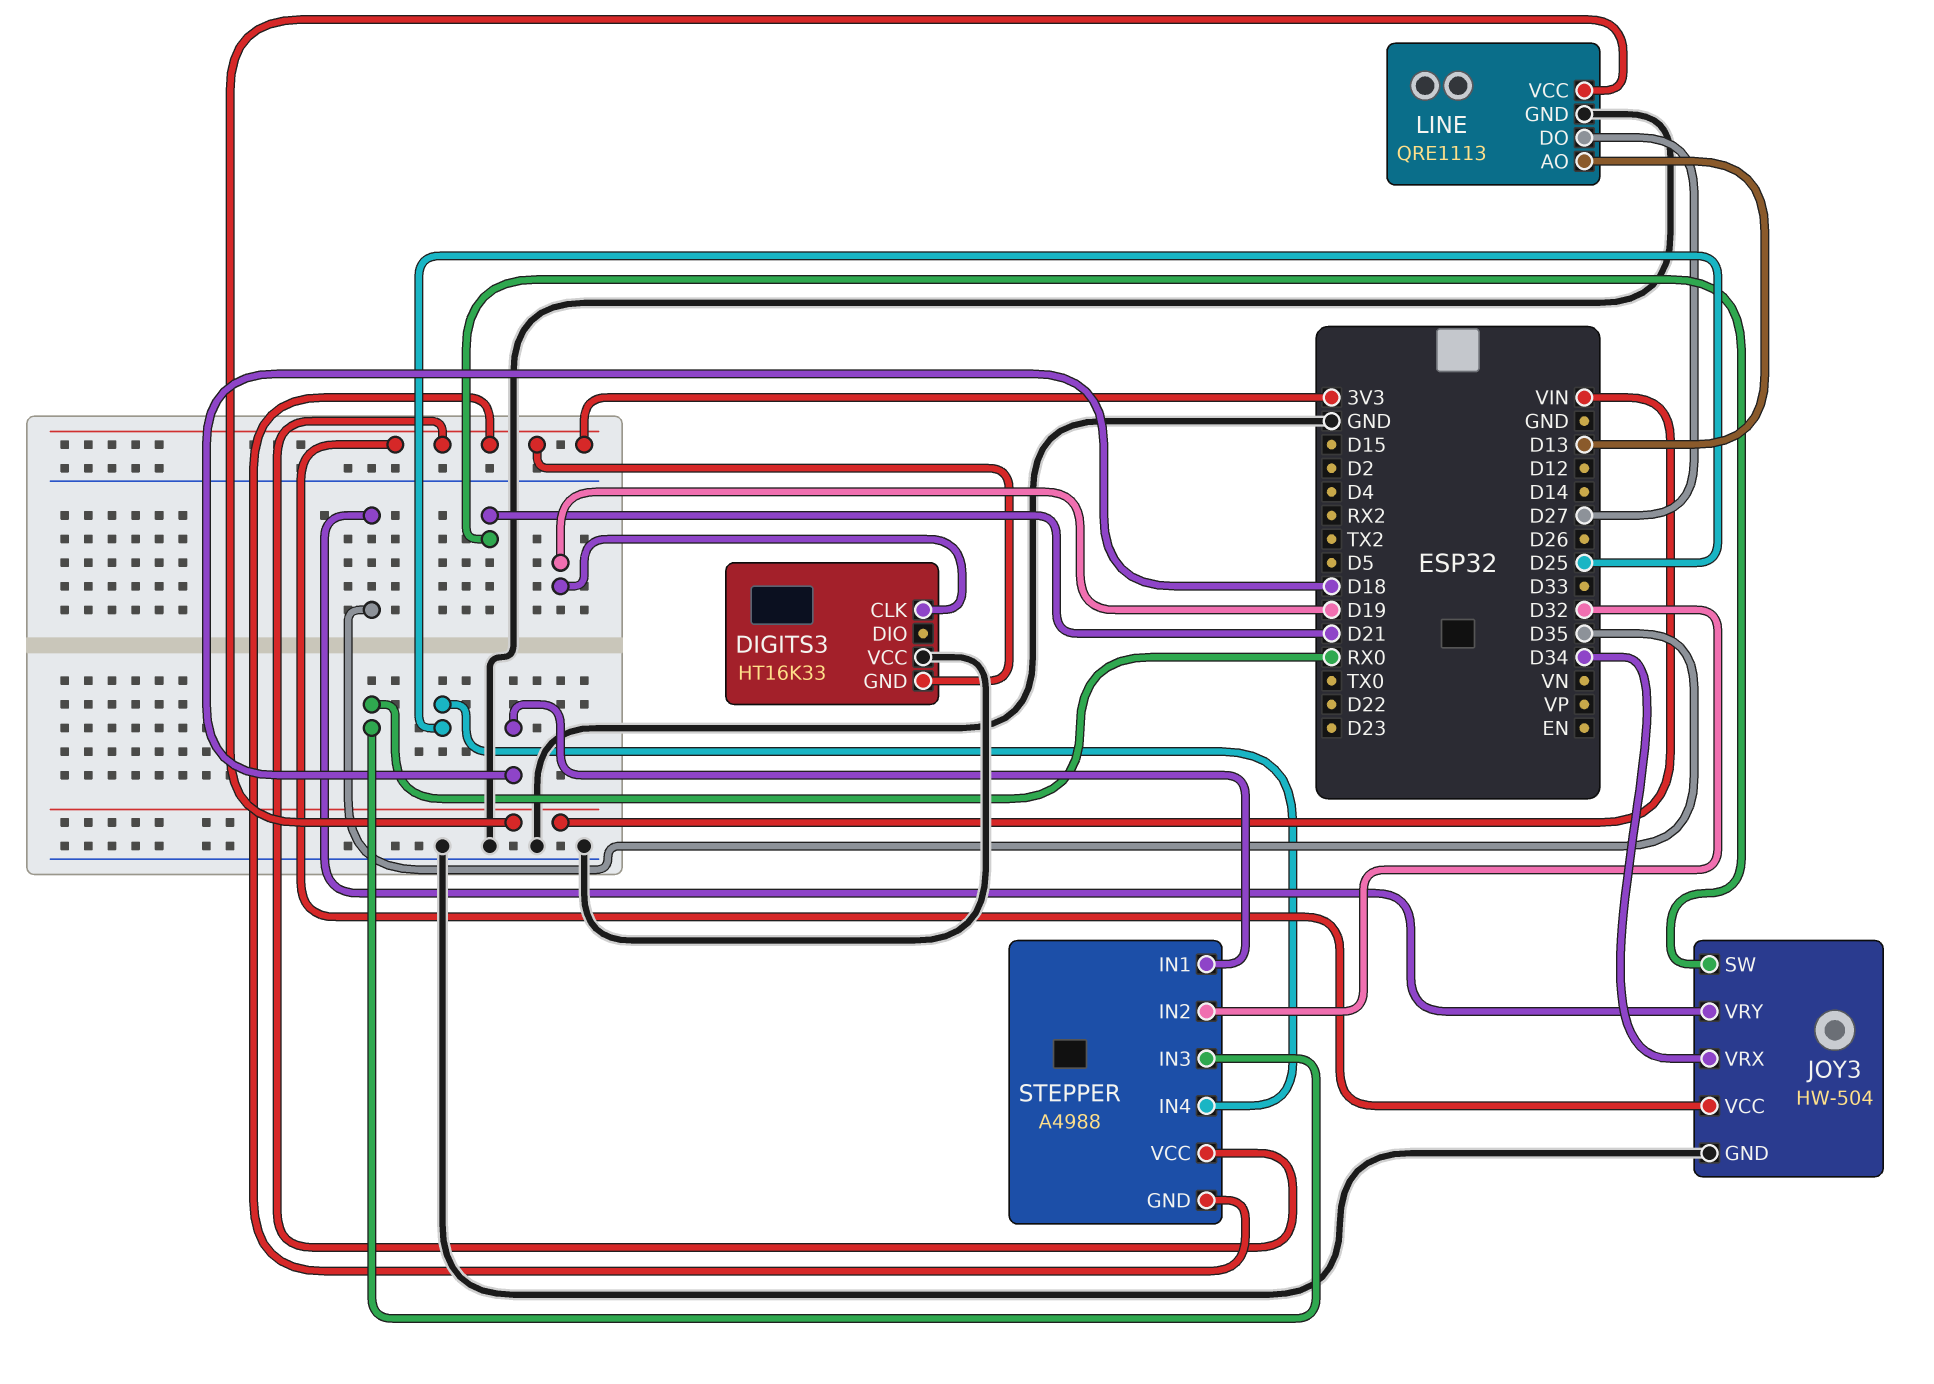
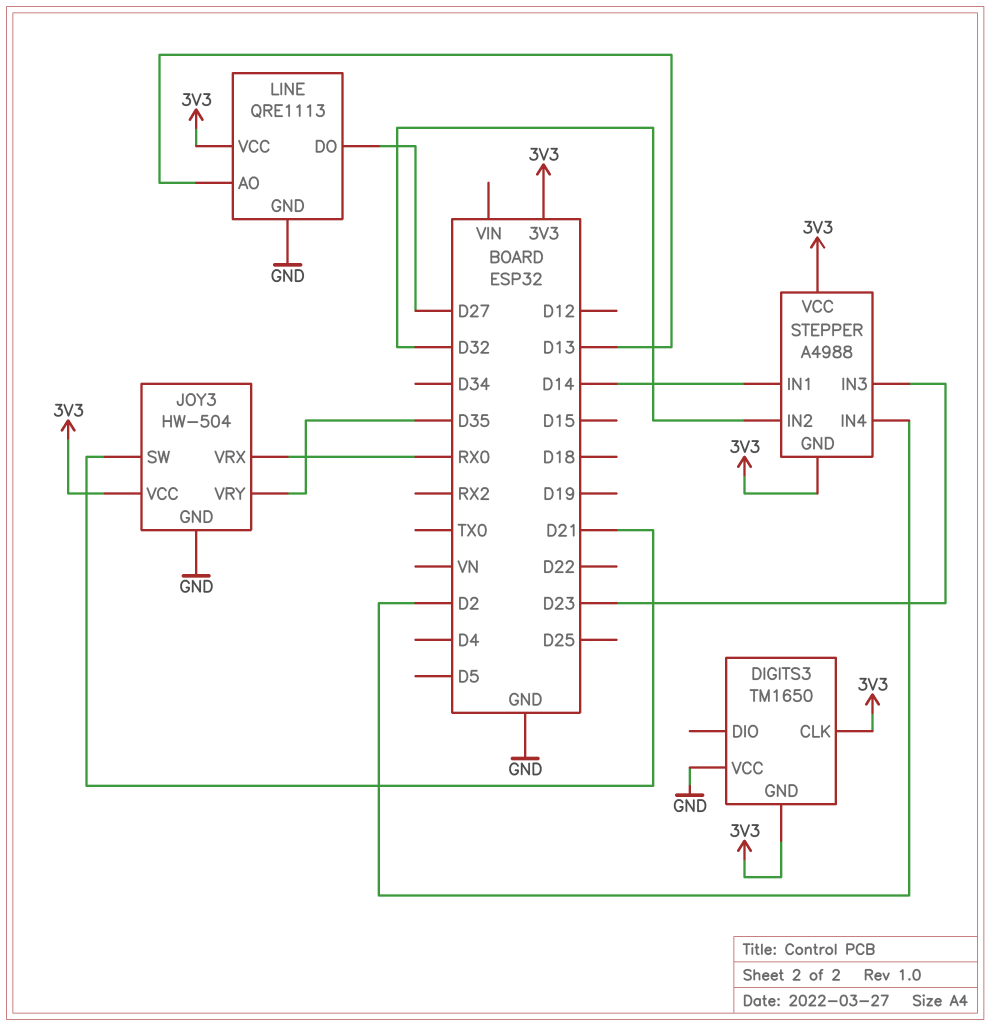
DIGITS3: HT16K33 -> TM1650
DIGITS3 pin CLK: D19 -> 3V3
JOY3 pin VRX: D34 -> RX0
LINE pin VCC: VIN -> 3V3
STEPPER pin IN1: D18 -> D14
STEPPER pin IN3: RX0 -> D23
STEPPER pin IN4: D25 -> D2

